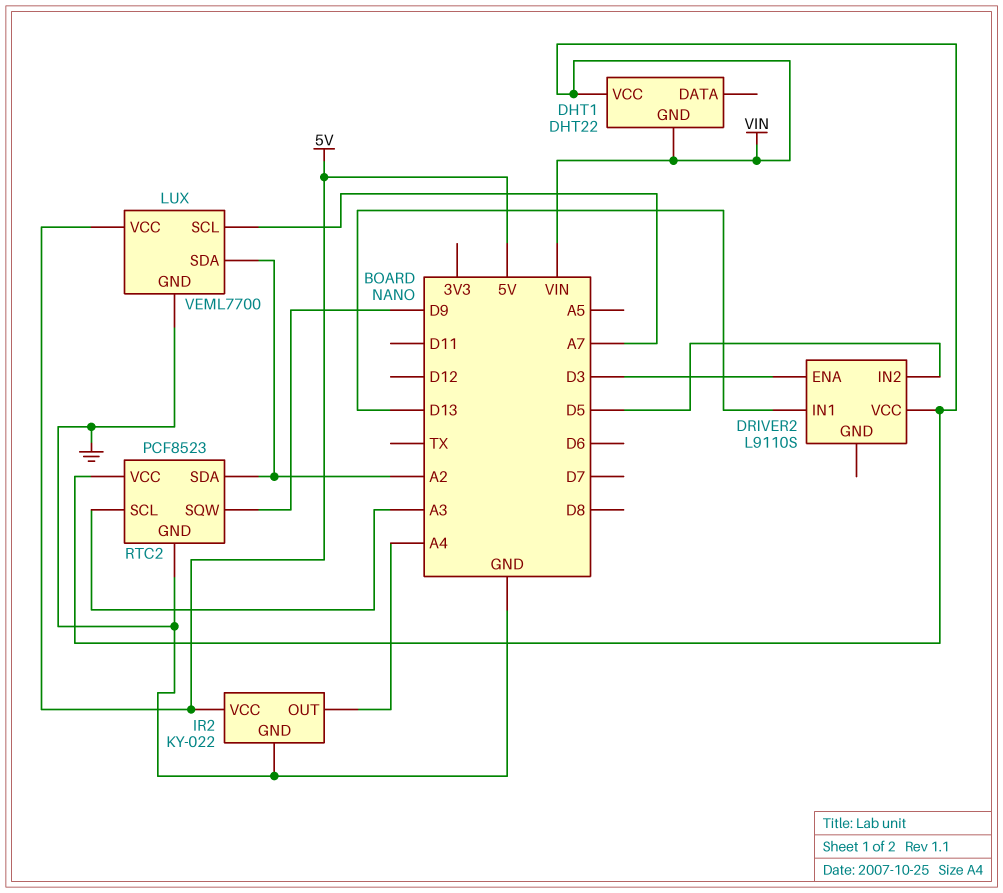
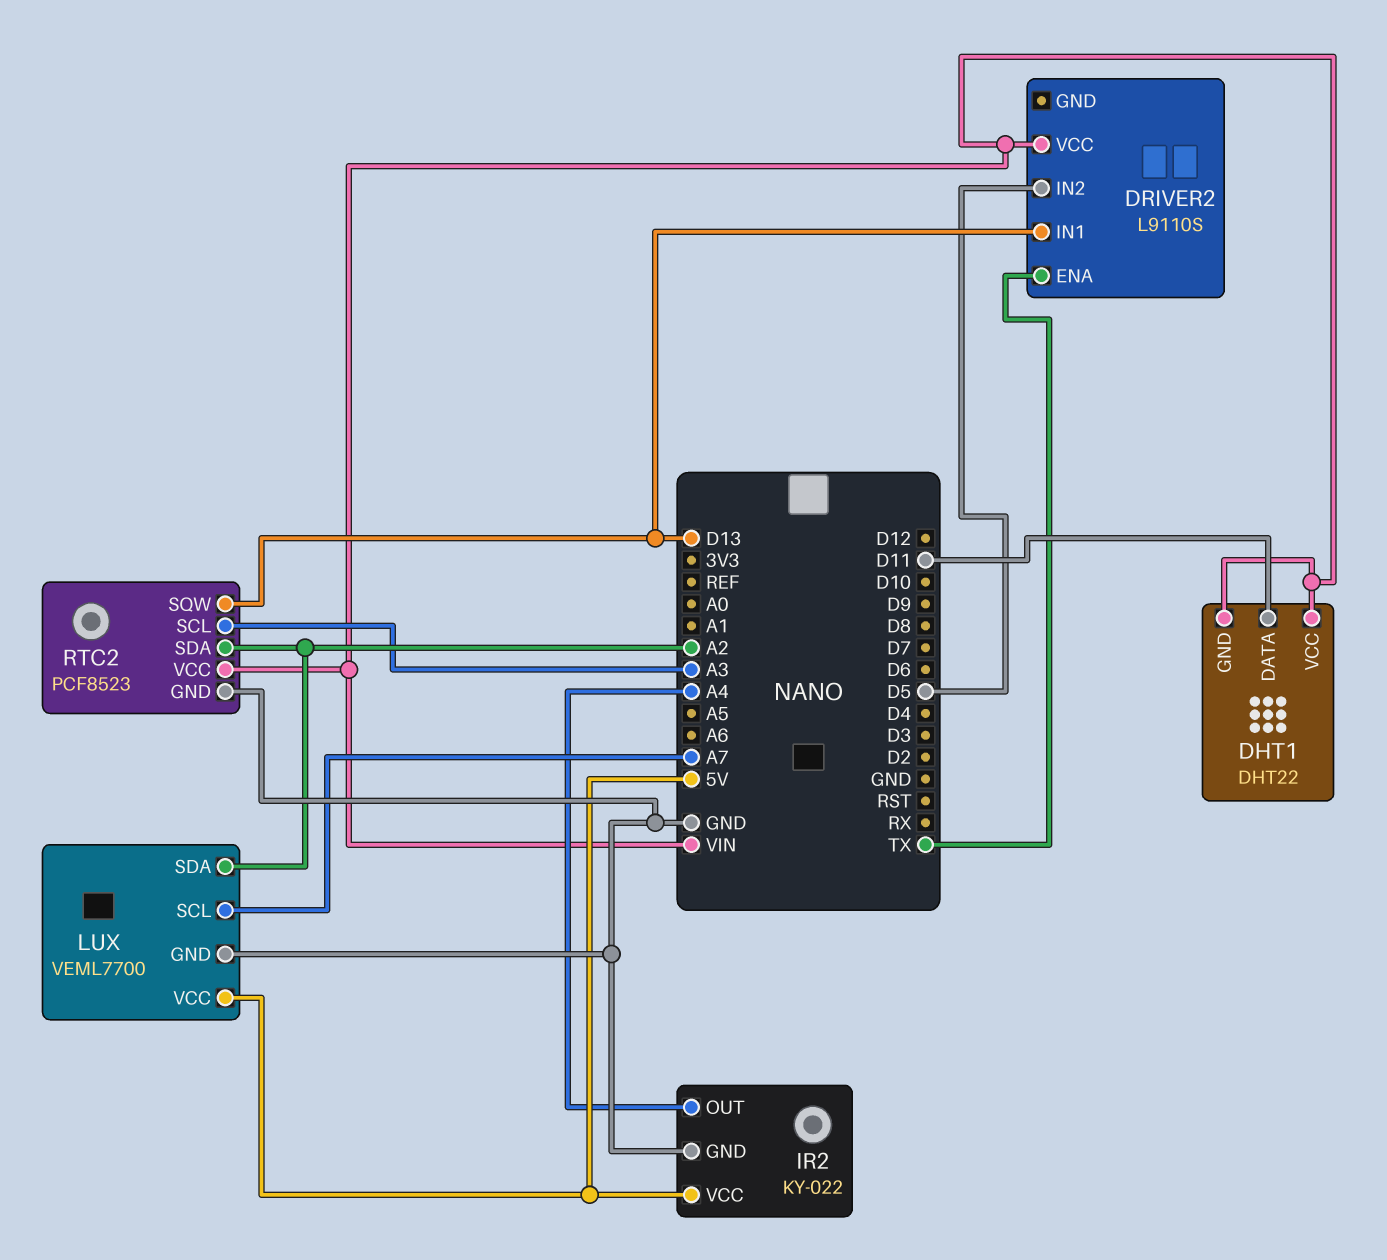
DHT1 pin DATA: none -> D11
DRIVER2 pin ENA: D3 -> TX
RTC2 pin SQW: D9 -> D13

